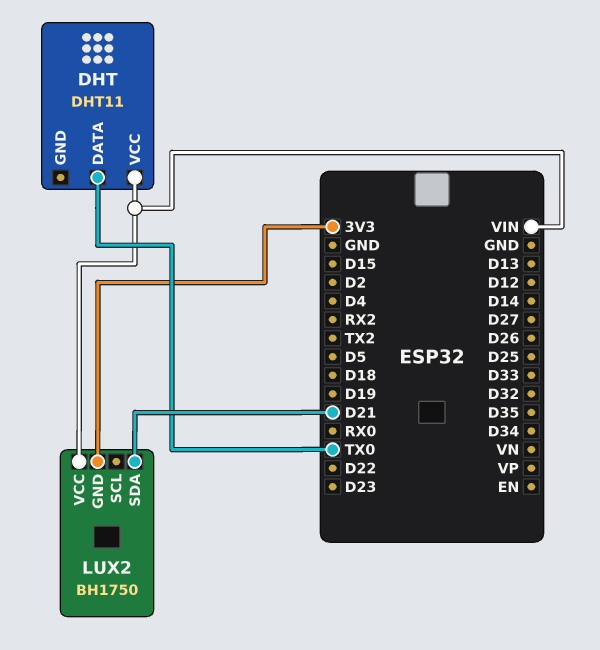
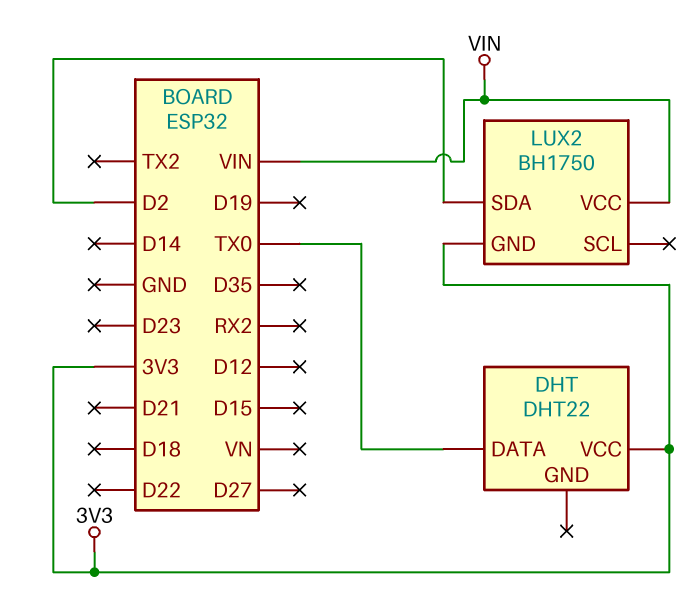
DHT: DHT11 -> DHT22
DHT pin VCC: VIN -> 3V3
LUX2 pin SDA: D21 -> D2

